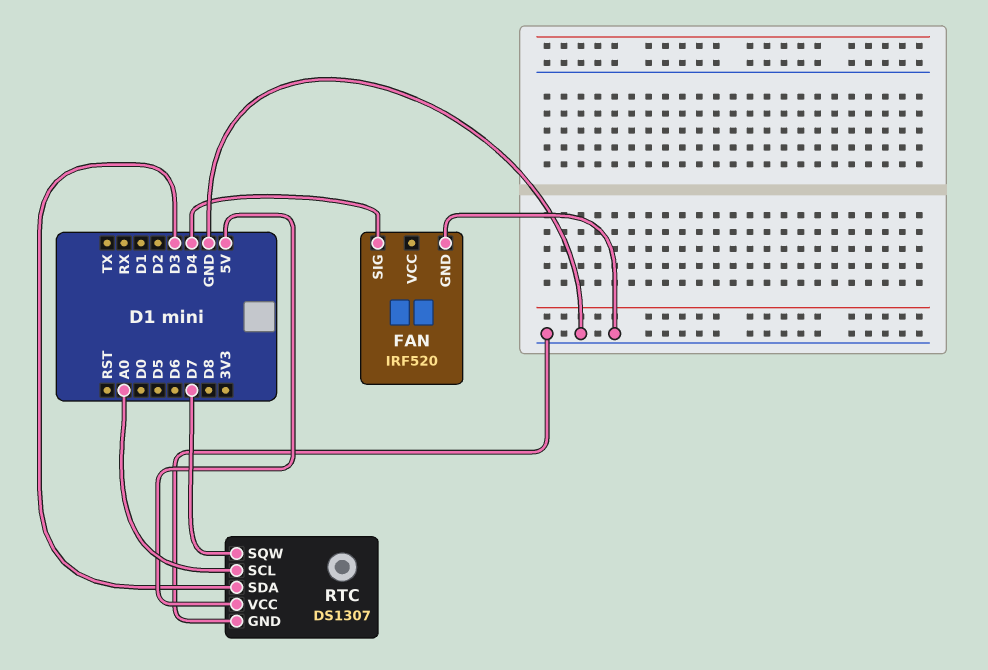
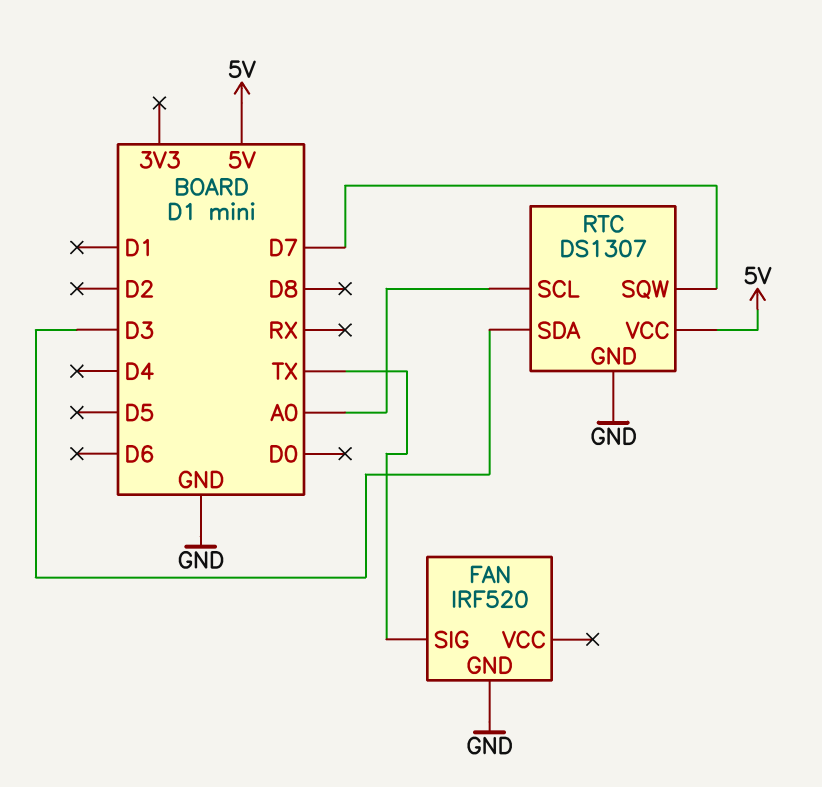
FAN pin SIG: D4 -> TX

